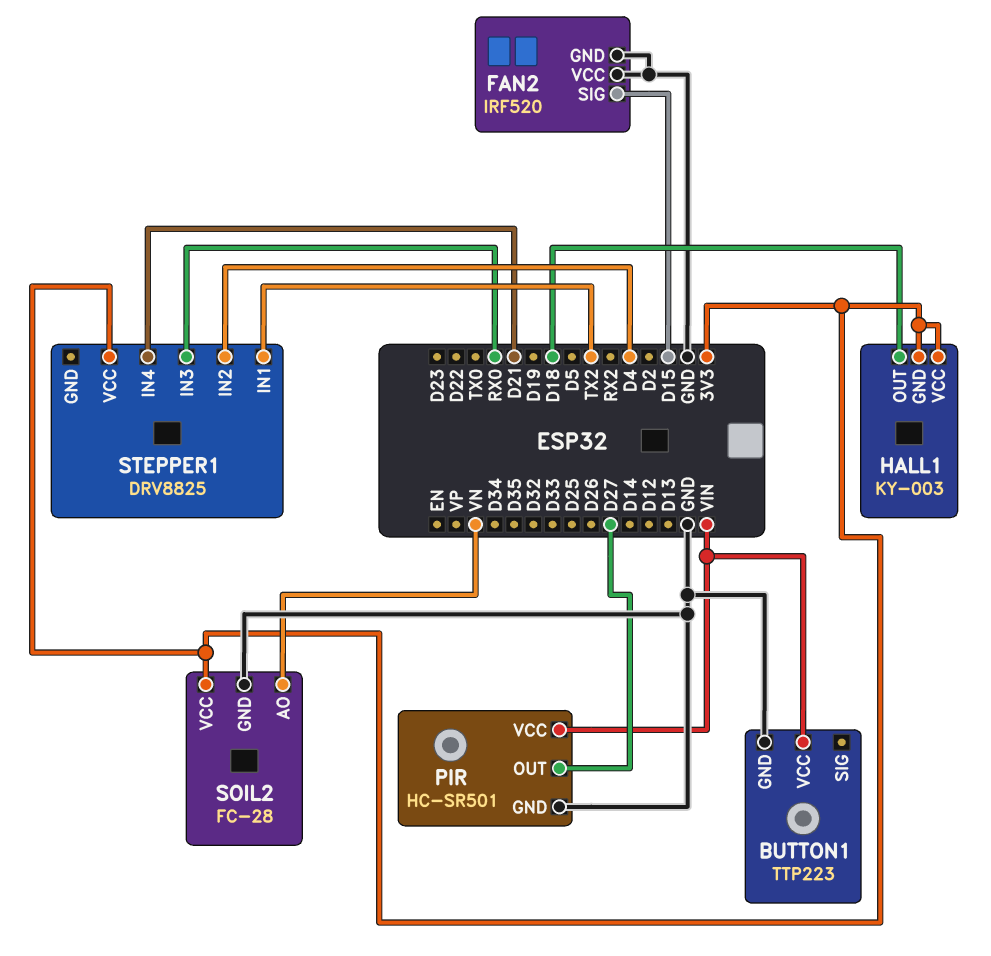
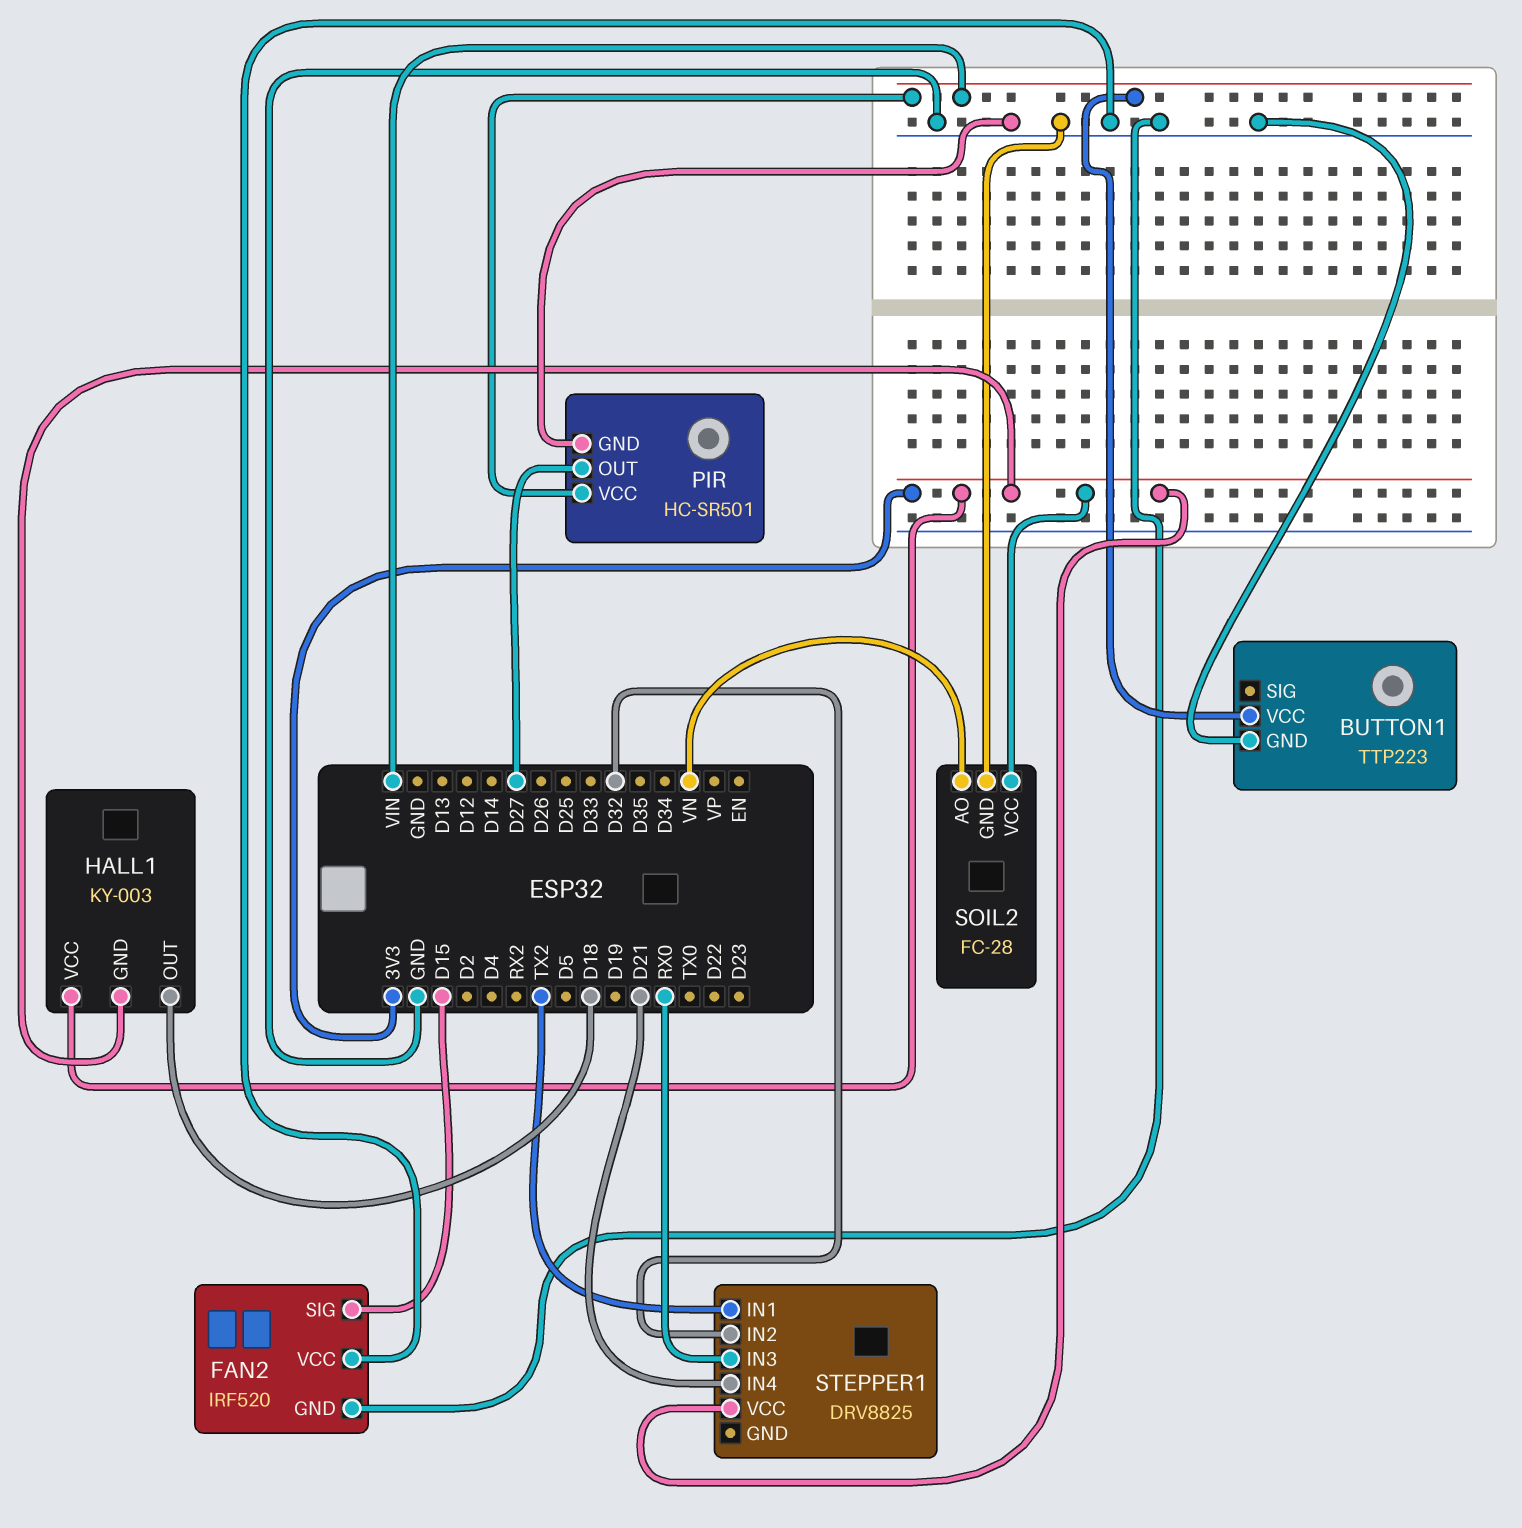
STEPPER1 pin IN2: D4 -> D32

